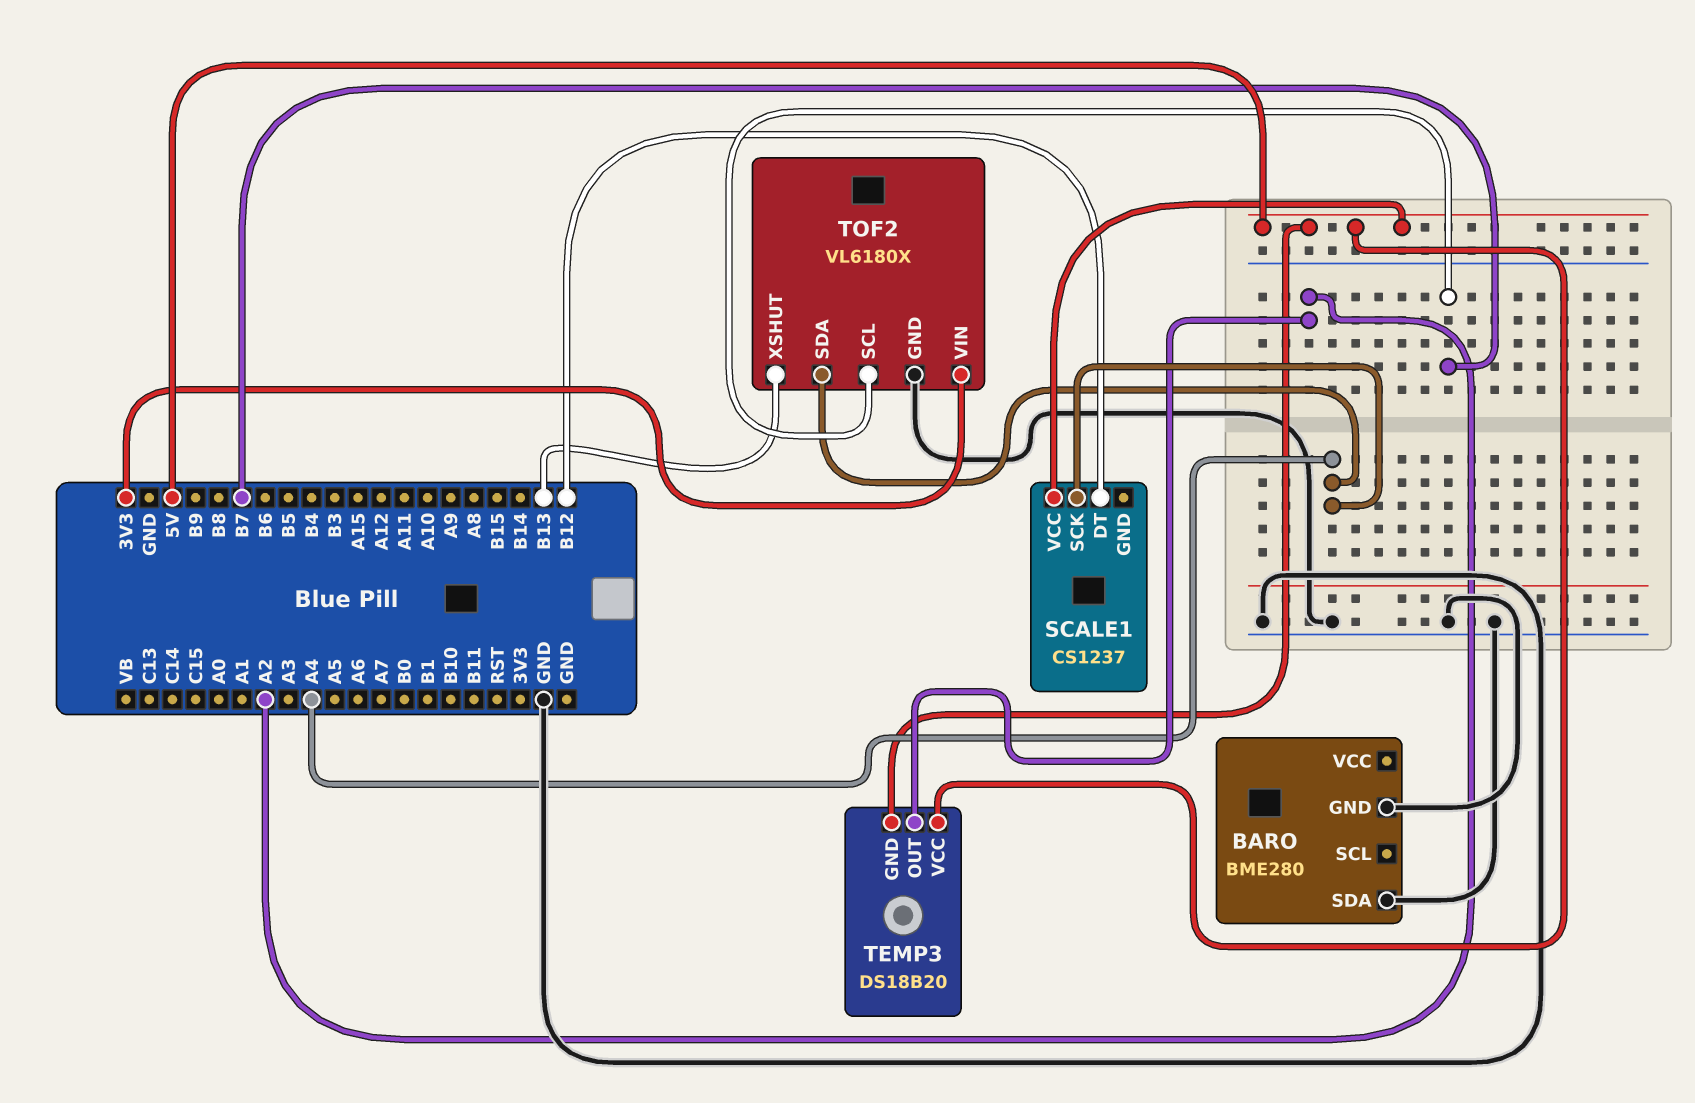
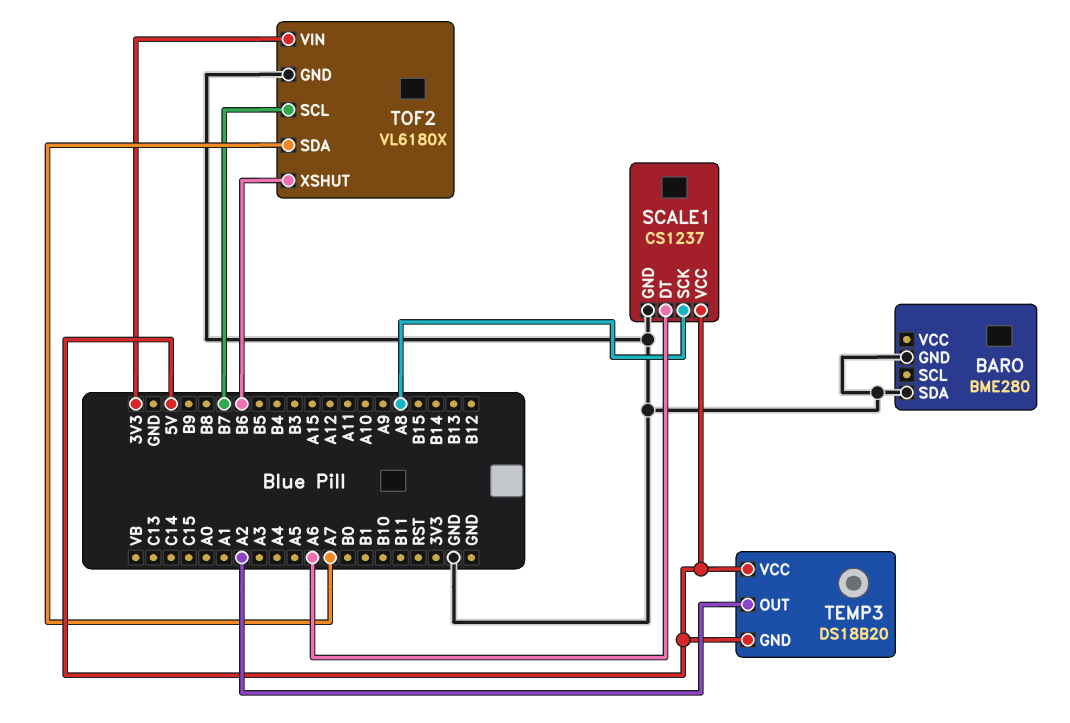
SCALE1 pin DT: B12 -> A6
SCALE1 pin GND: none -> GND
SCALE1 pin SCK: A4 -> A8
TOF2 pin SDA: A4 -> A7
TOF2 pin XSHUT: B13 -> B6

